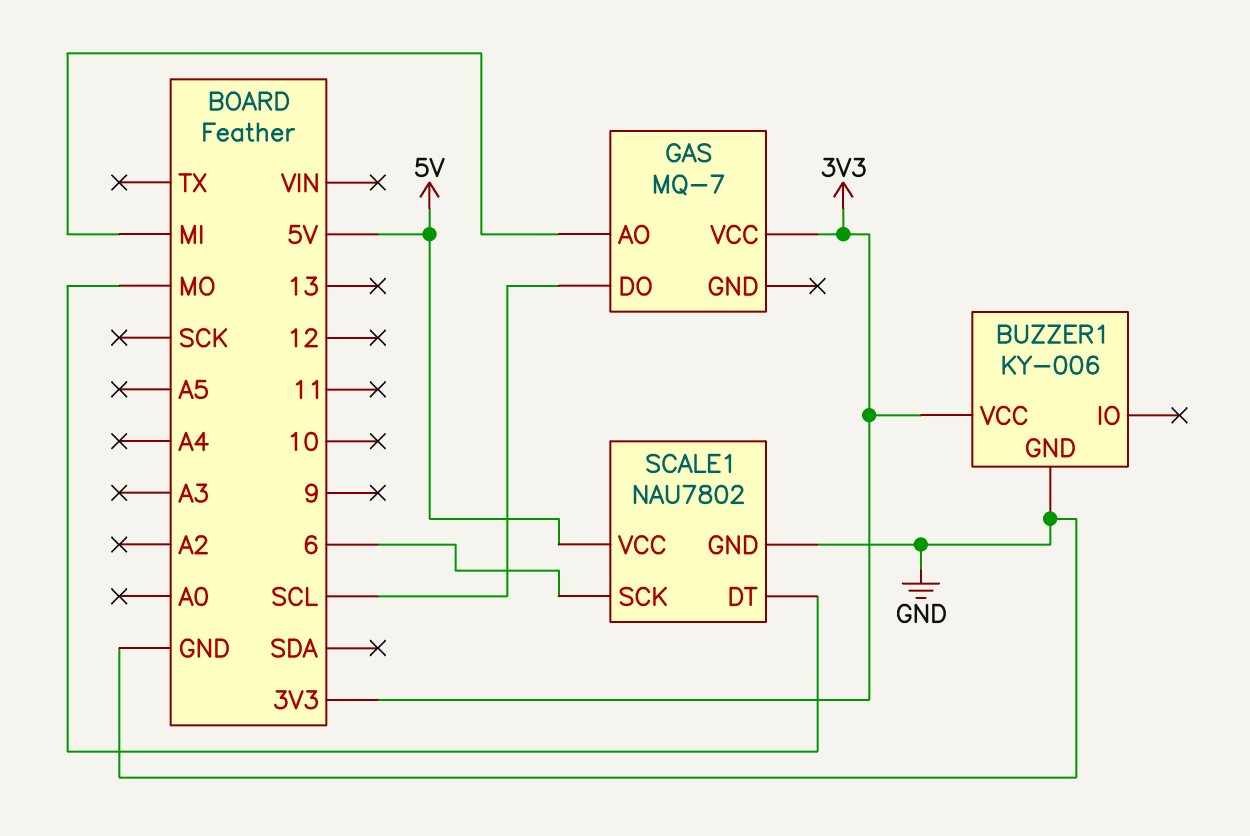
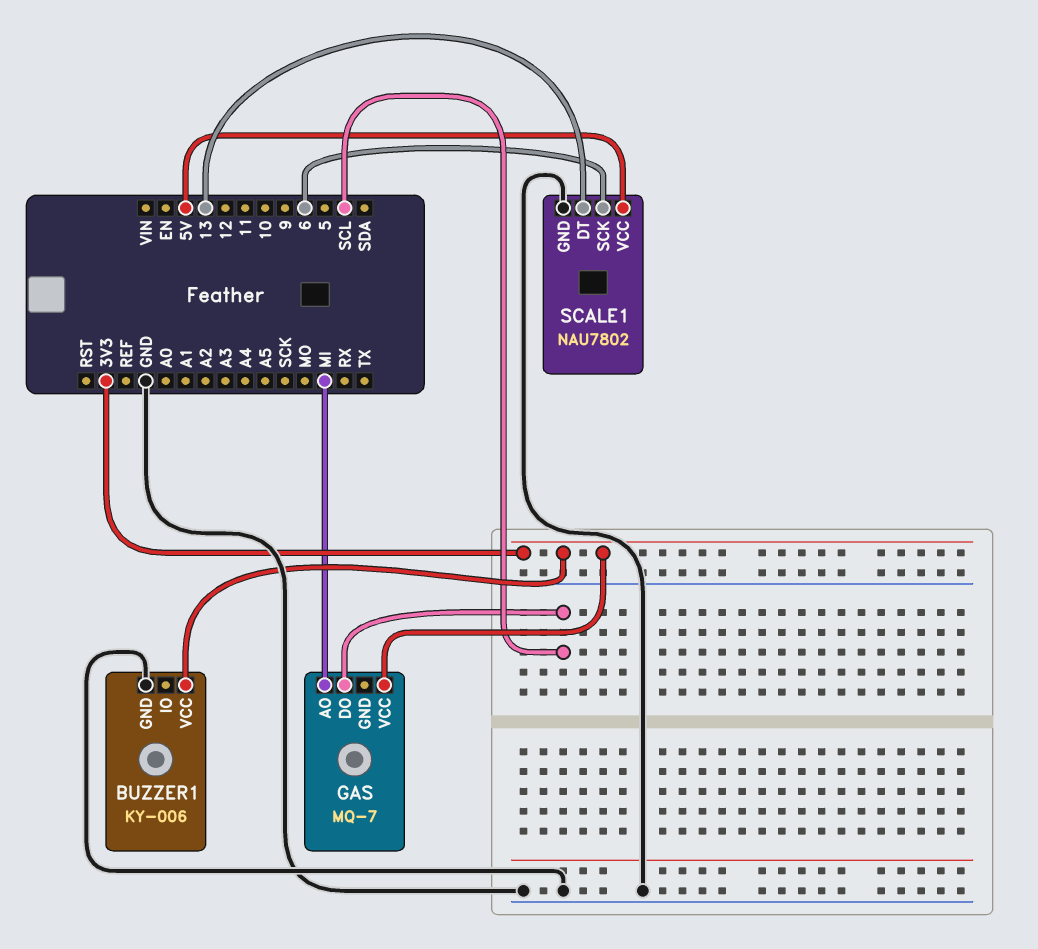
SCALE1 pin DT: MO -> 13

